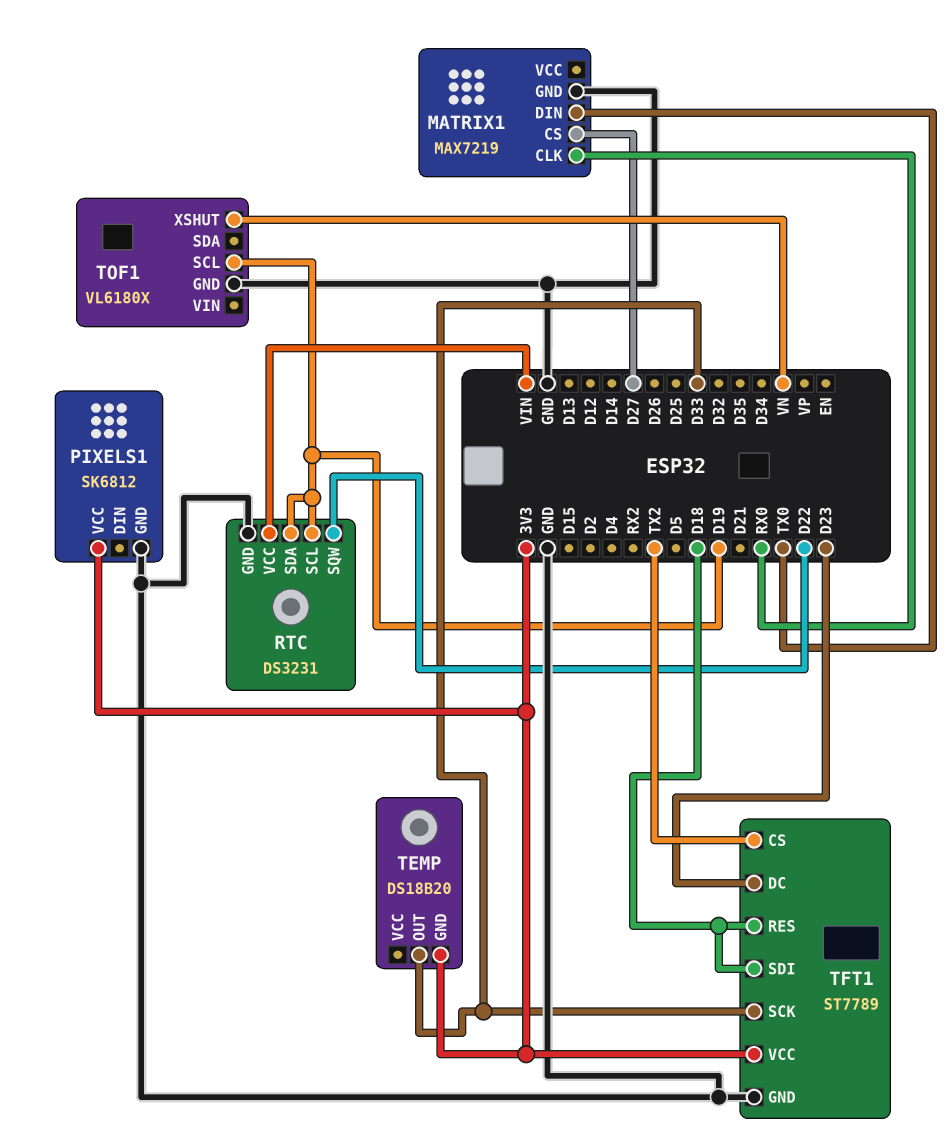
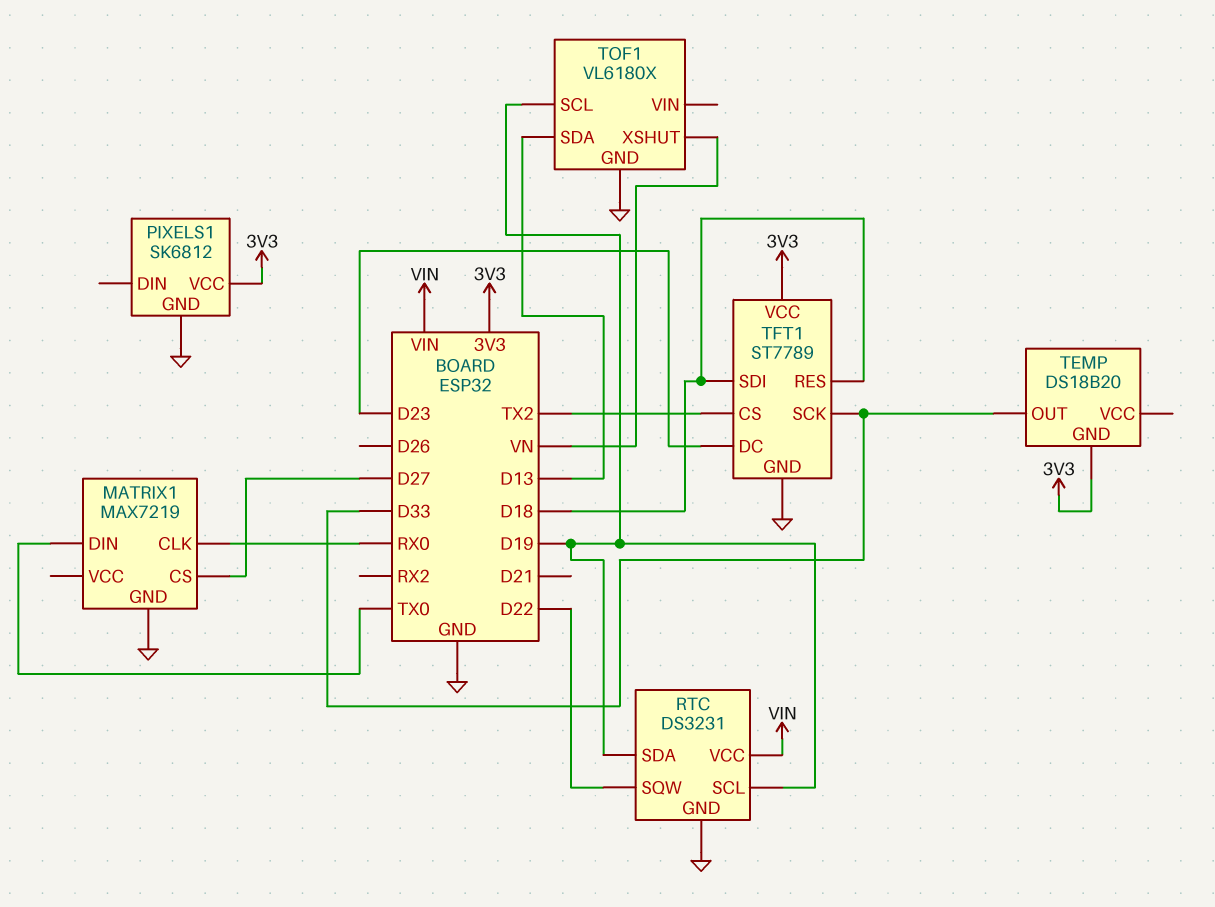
TOF1 pin SDA: none -> D13

